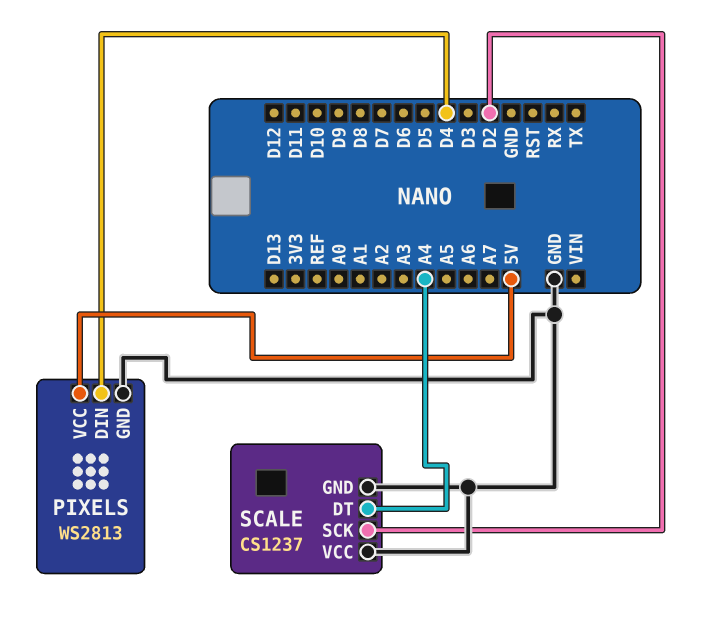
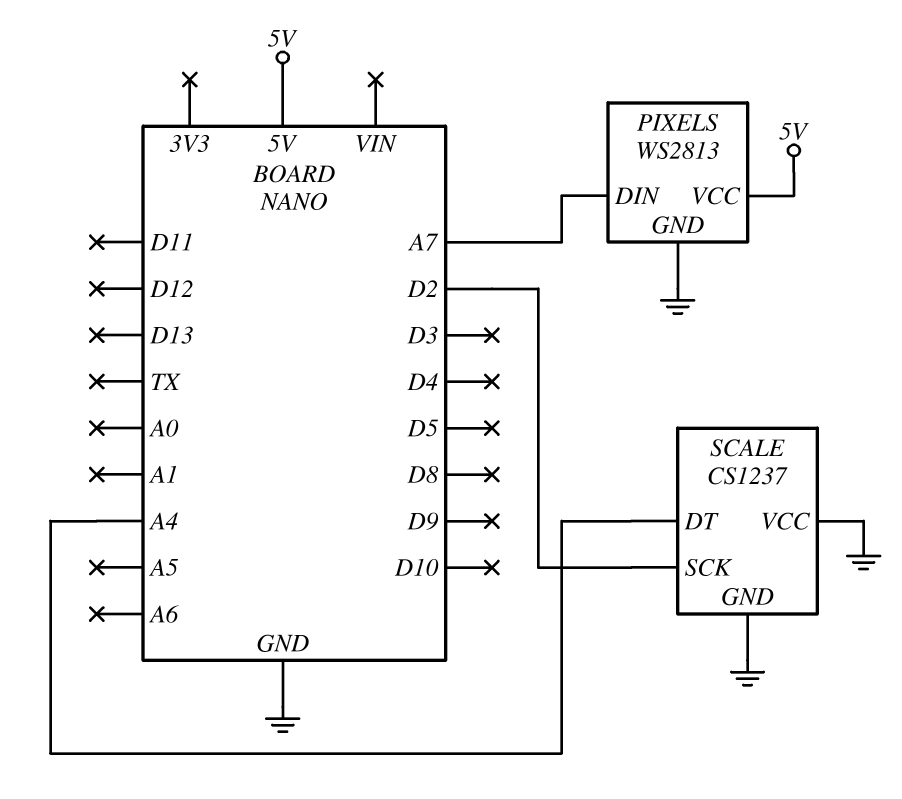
PIXELS pin DIN: D4 -> A7

